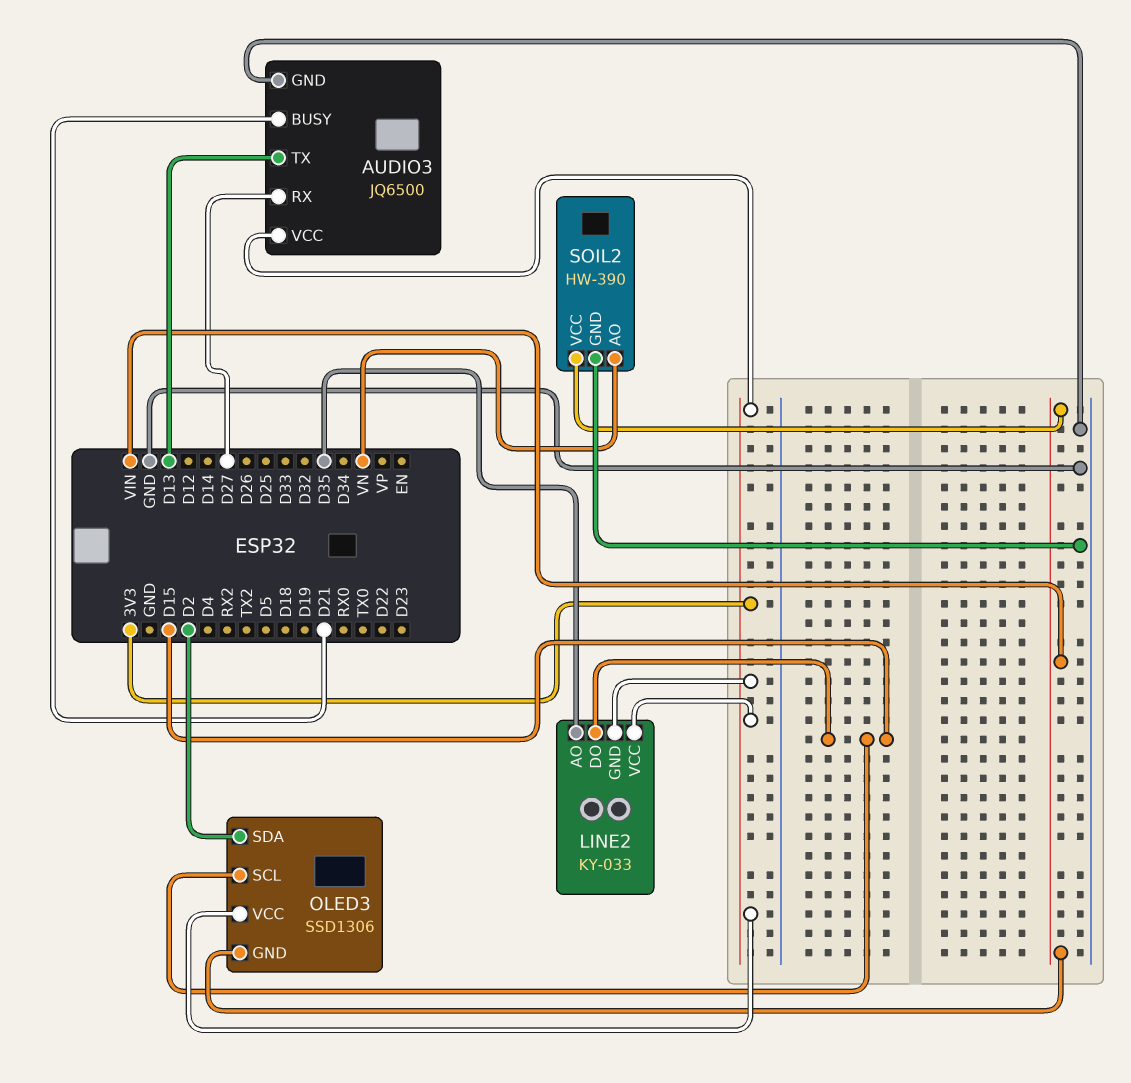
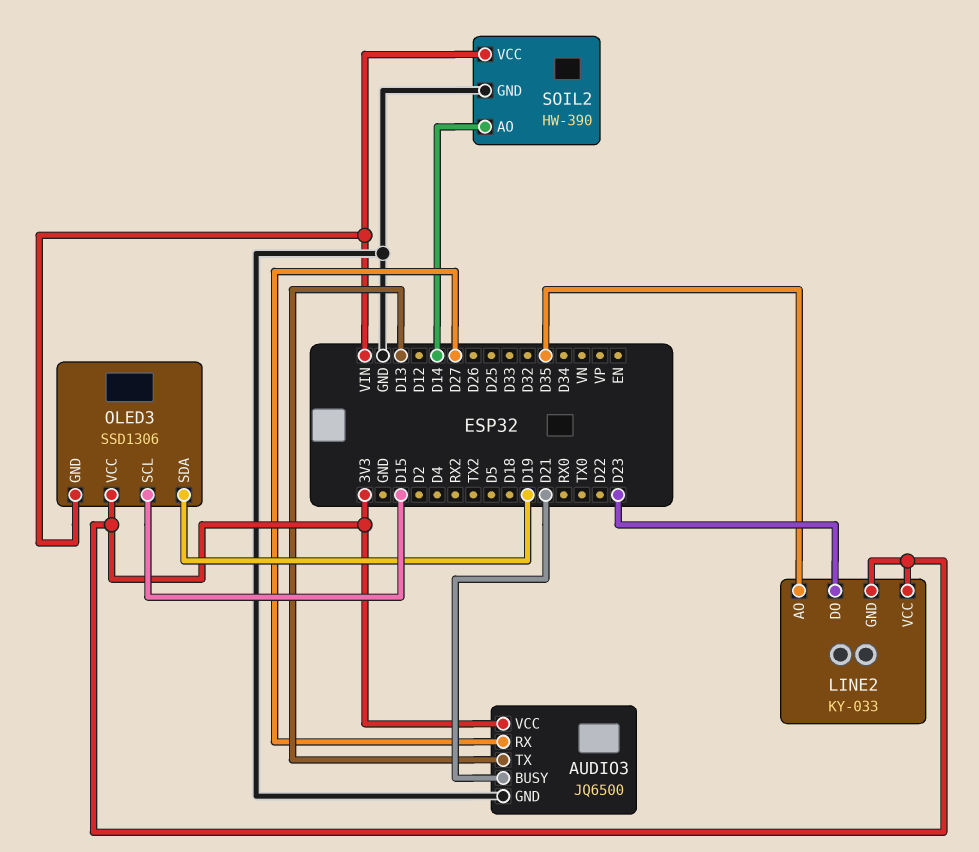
LINE2 pin DO: D15 -> D23
OLED3 pin SDA: D2 -> D19
SOIL2 pin AO: VN -> D14

